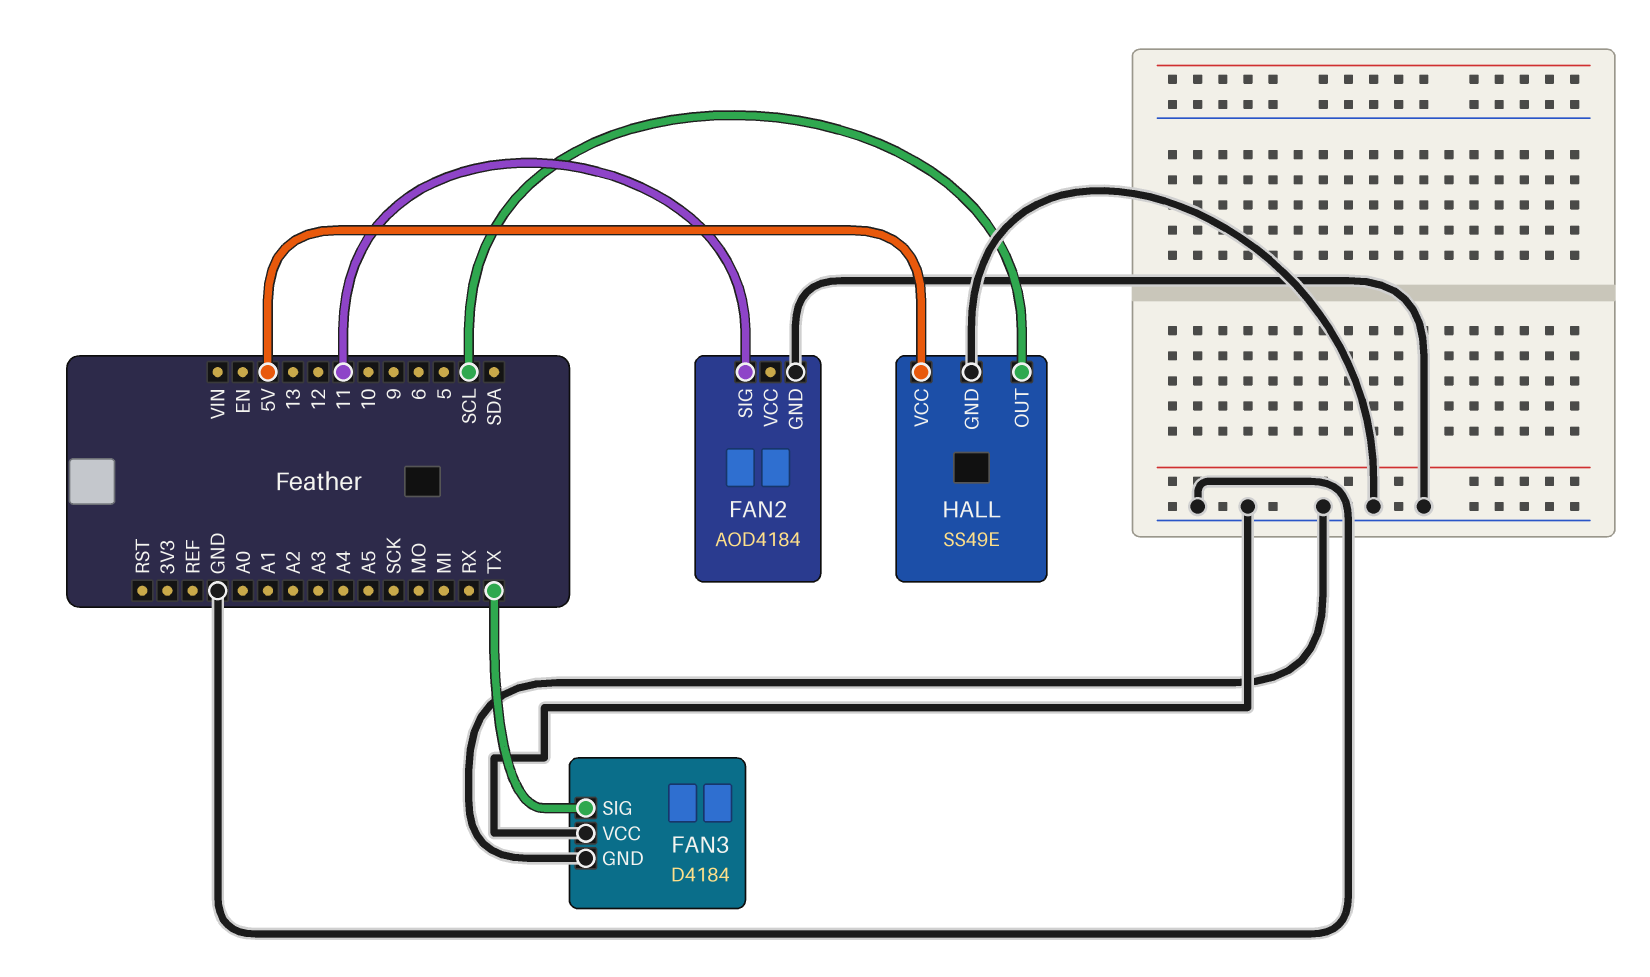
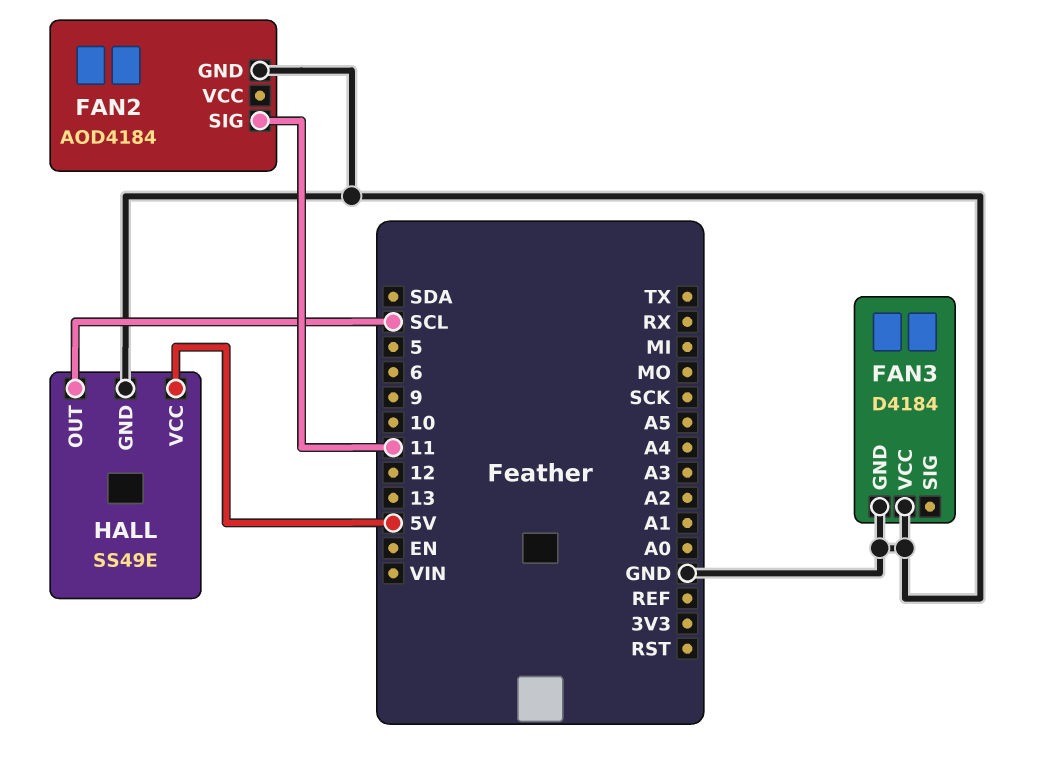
FAN3 pin SIG: TX -> none

